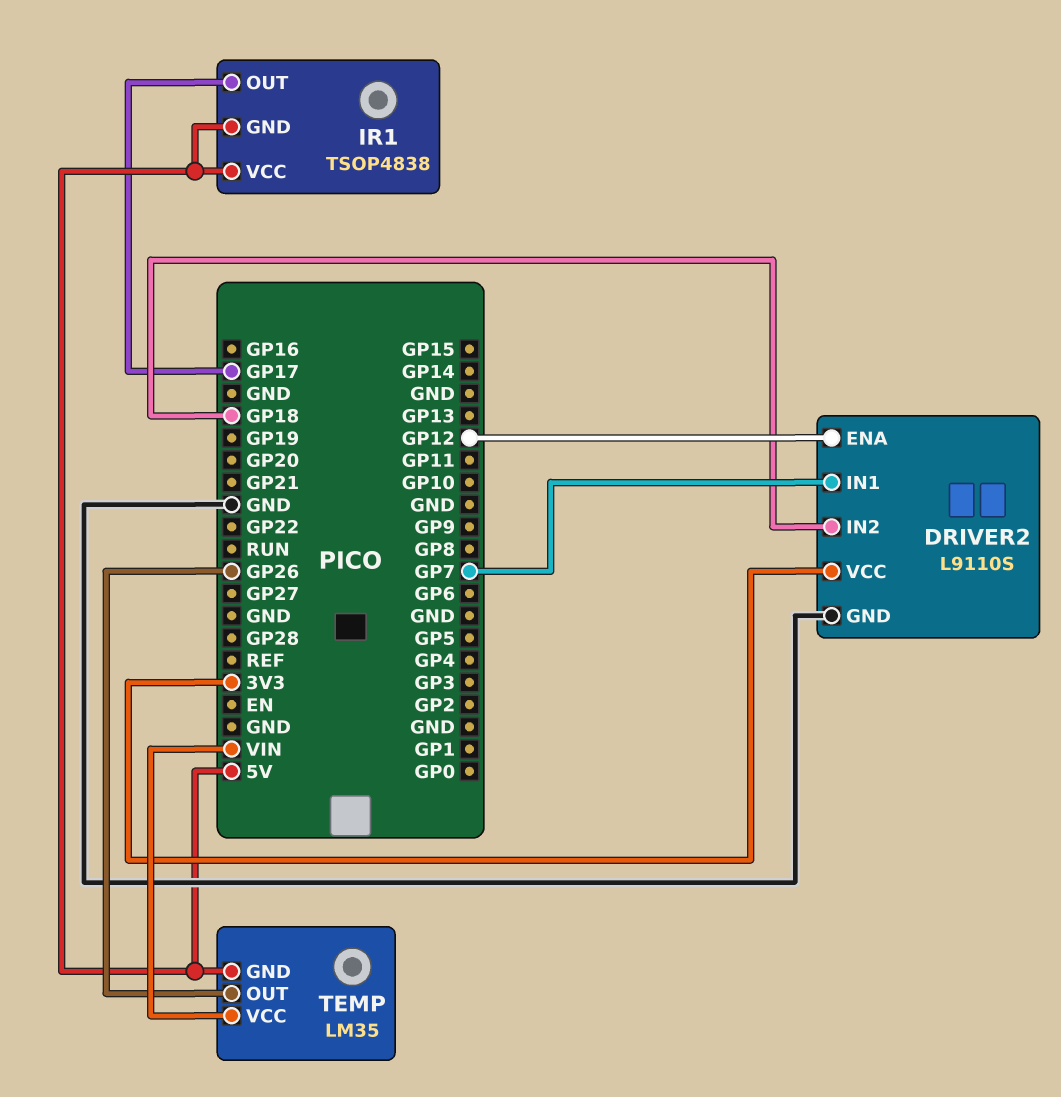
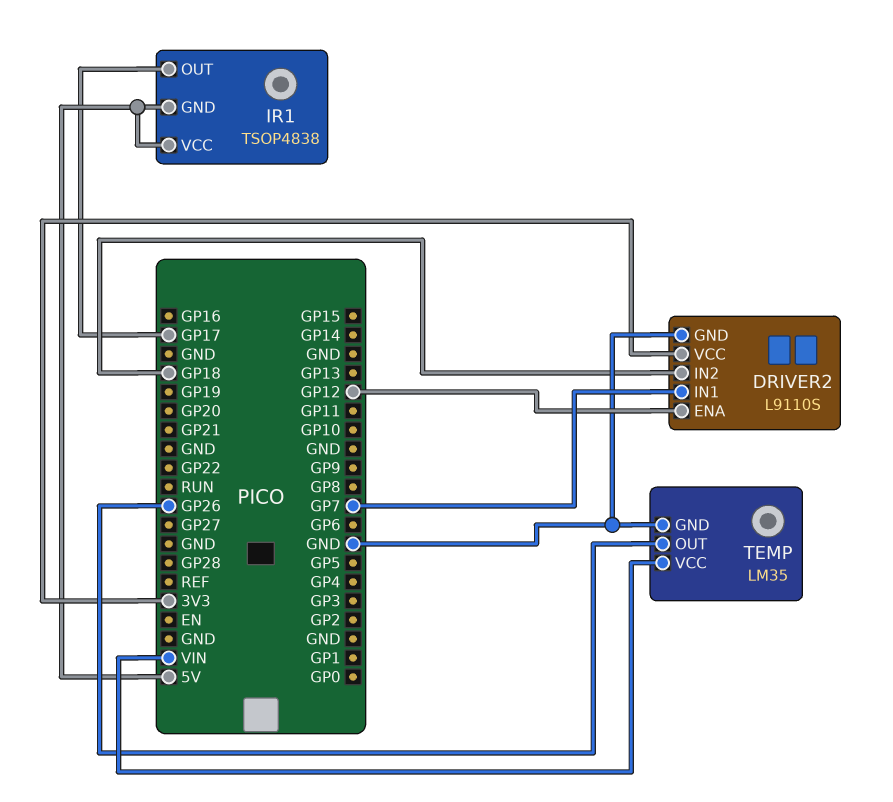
TEMP pin GND: 5V -> GND

